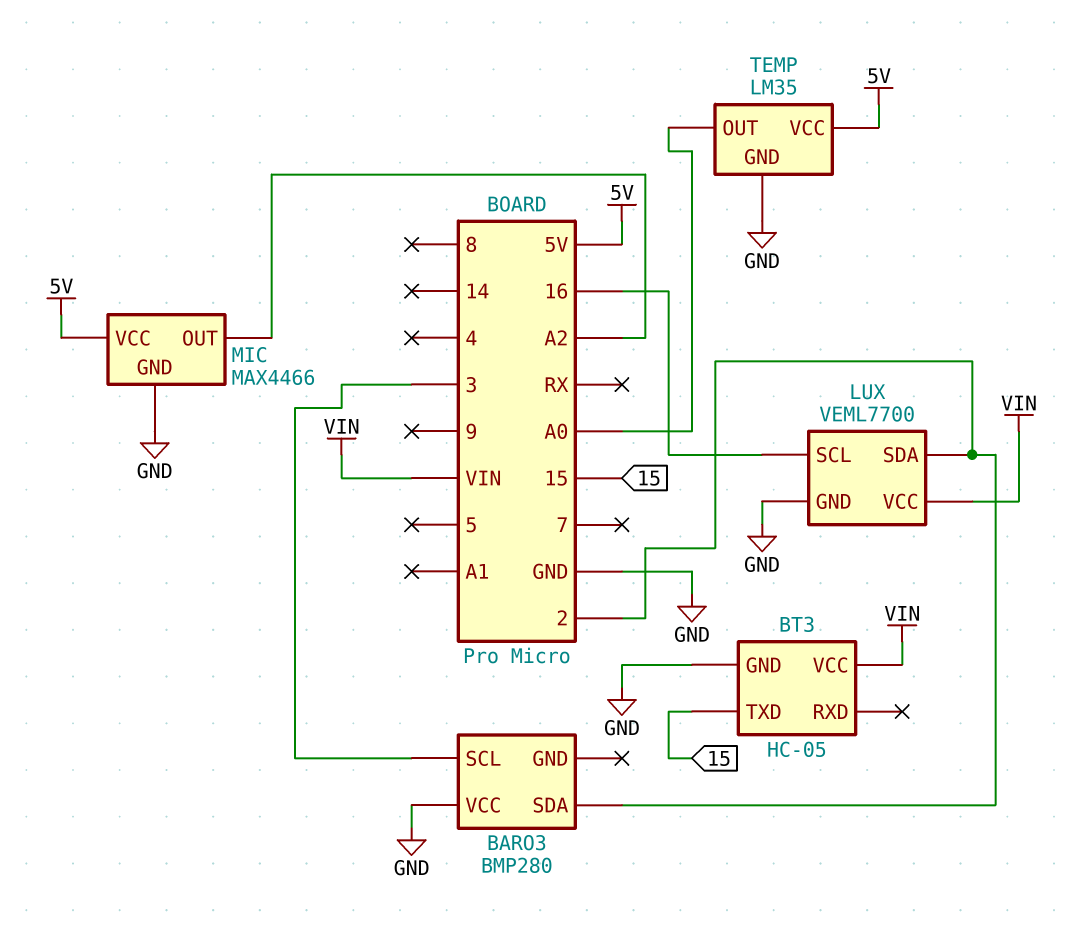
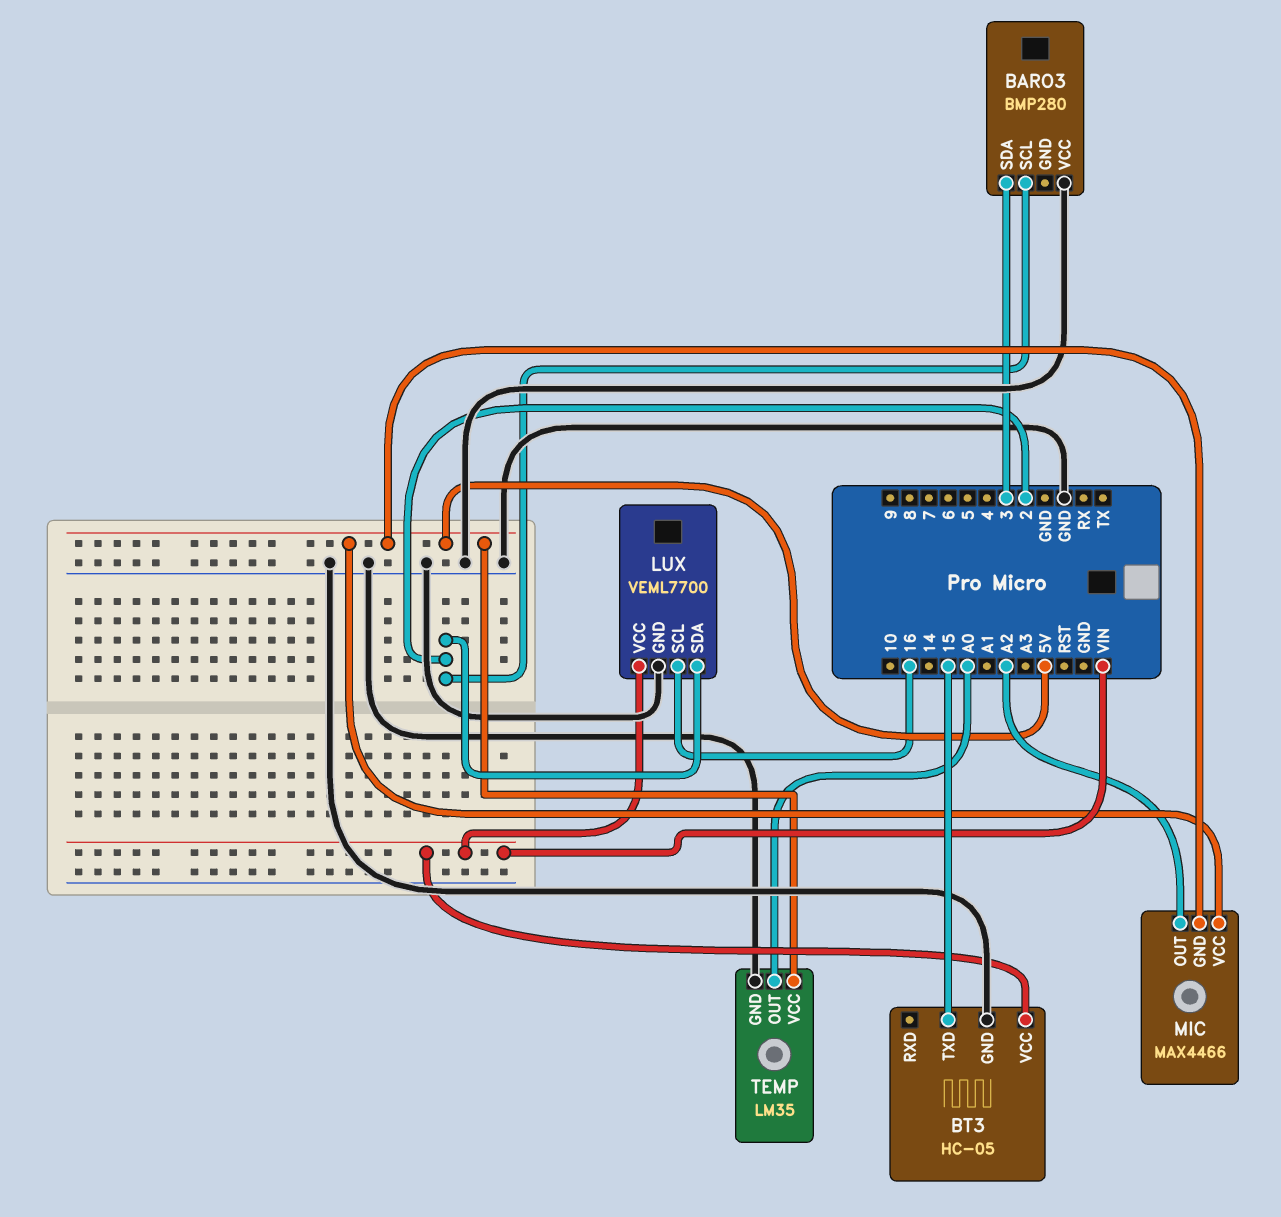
BARO3 pin SCL: 3 -> 2
BARO3 pin SDA: 2 -> 3
MIC pin GND: GND -> 5V

